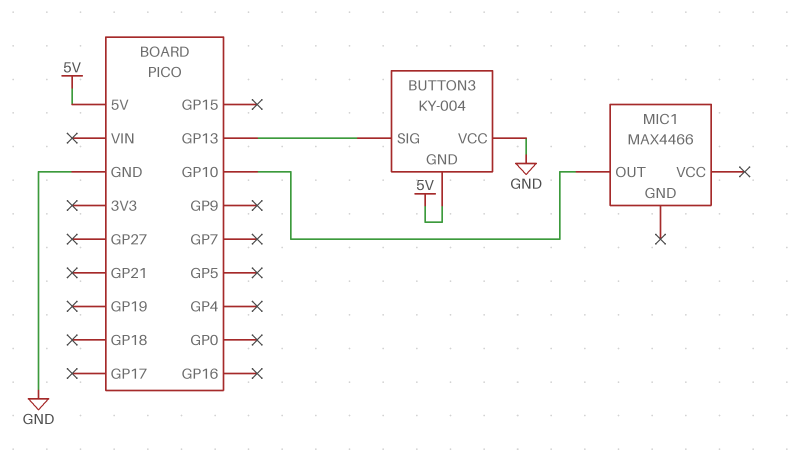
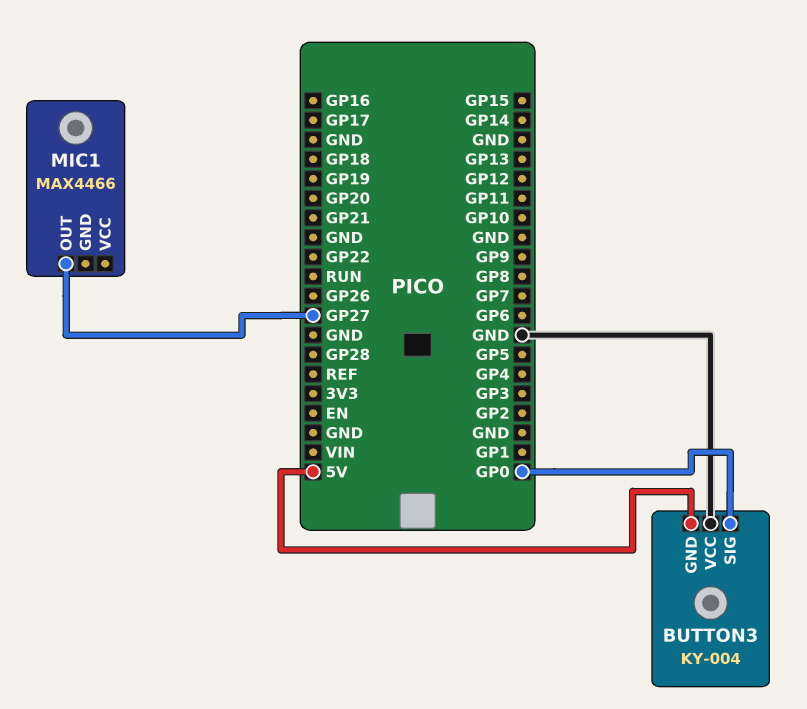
BUTTON3 pin SIG: GP13 -> GP0
MIC1 pin OUT: GP10 -> GP27

